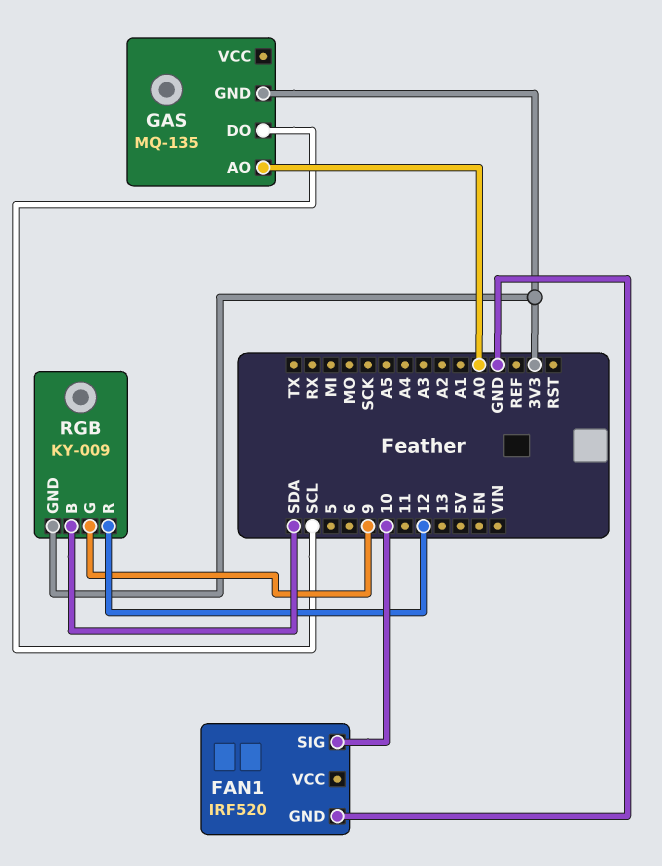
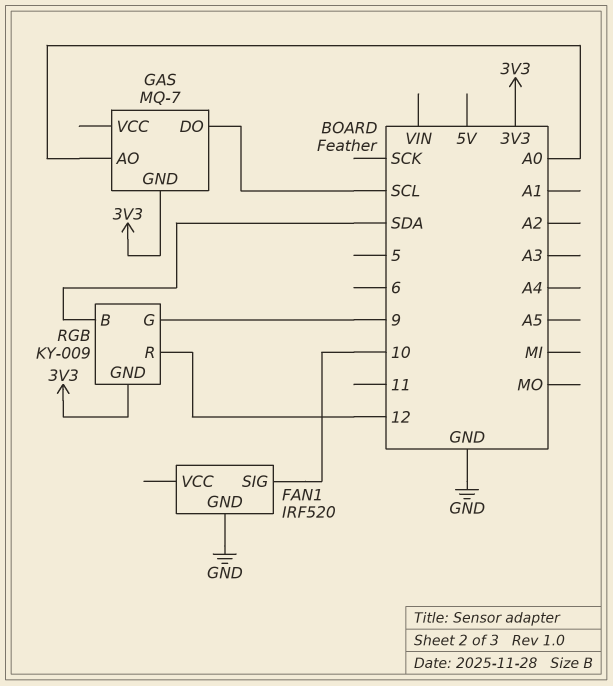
GAS: MQ-135 -> MQ-7

